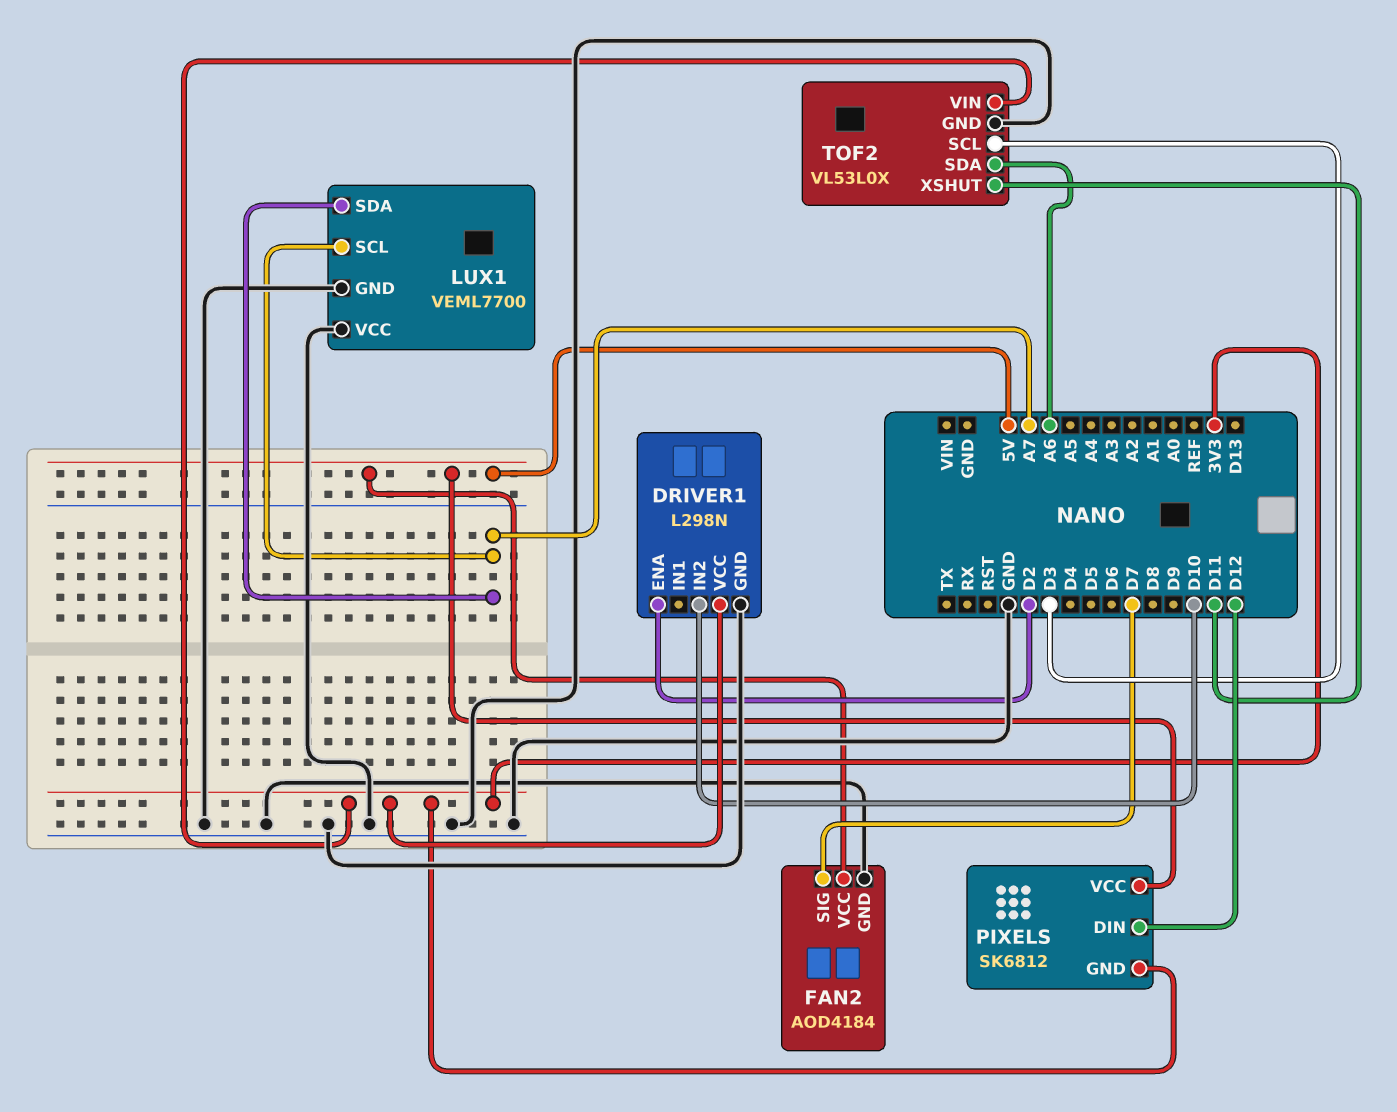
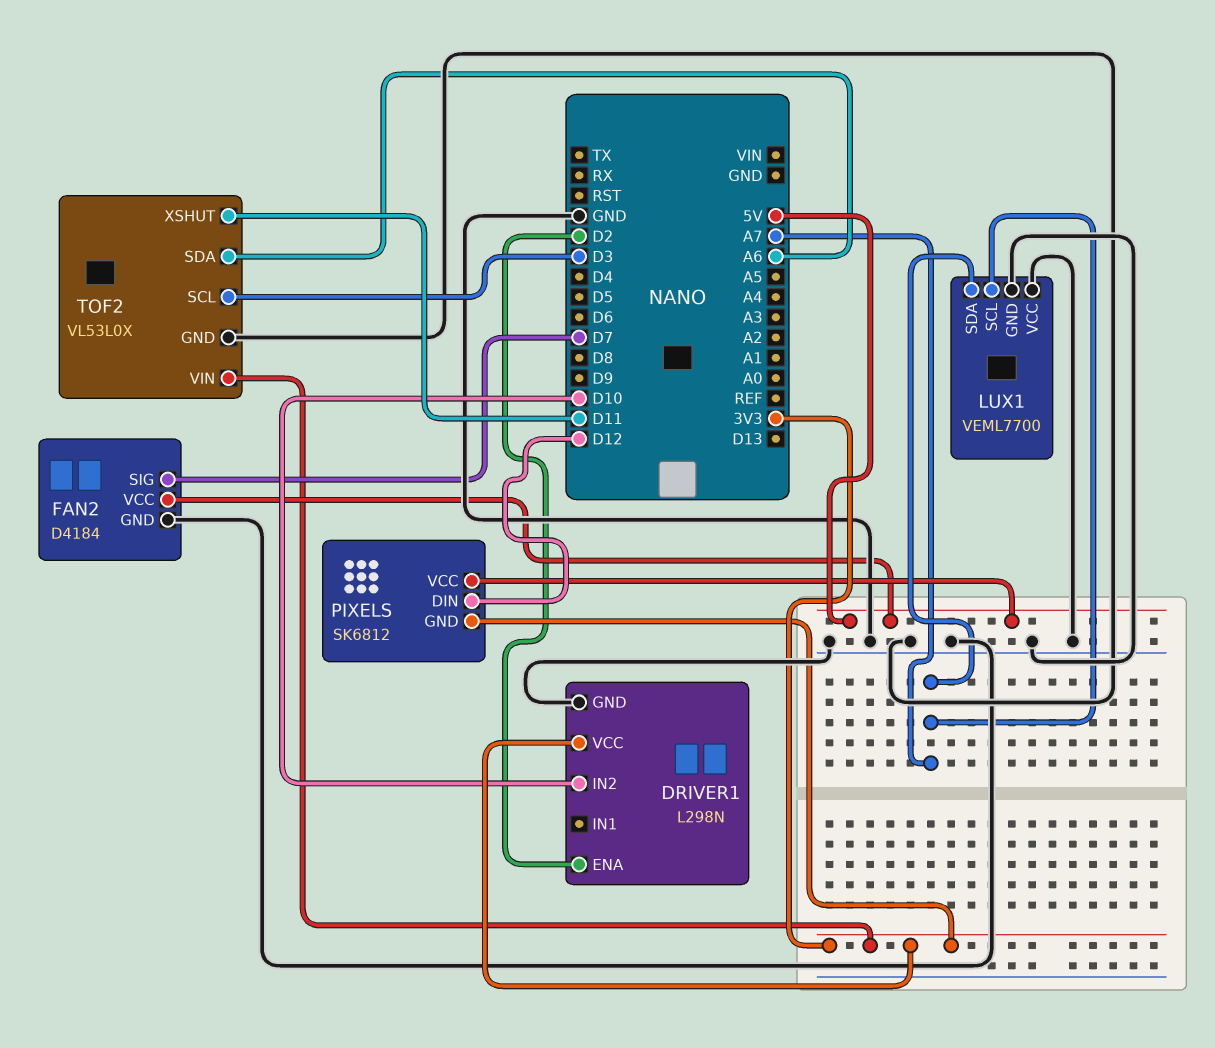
FAN2: AOD4184 -> D4184

